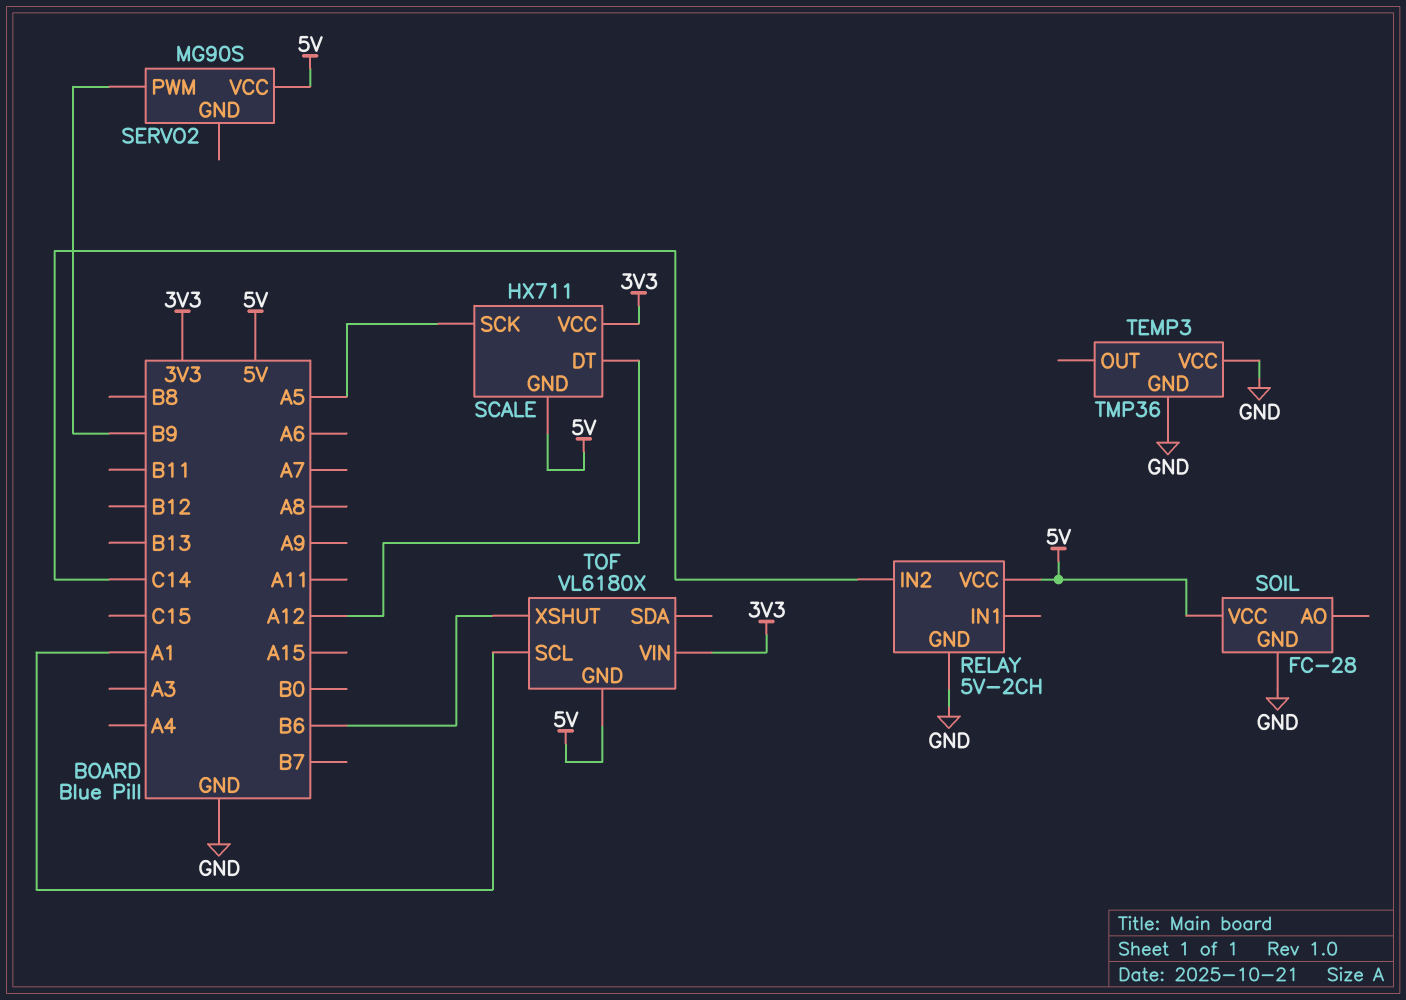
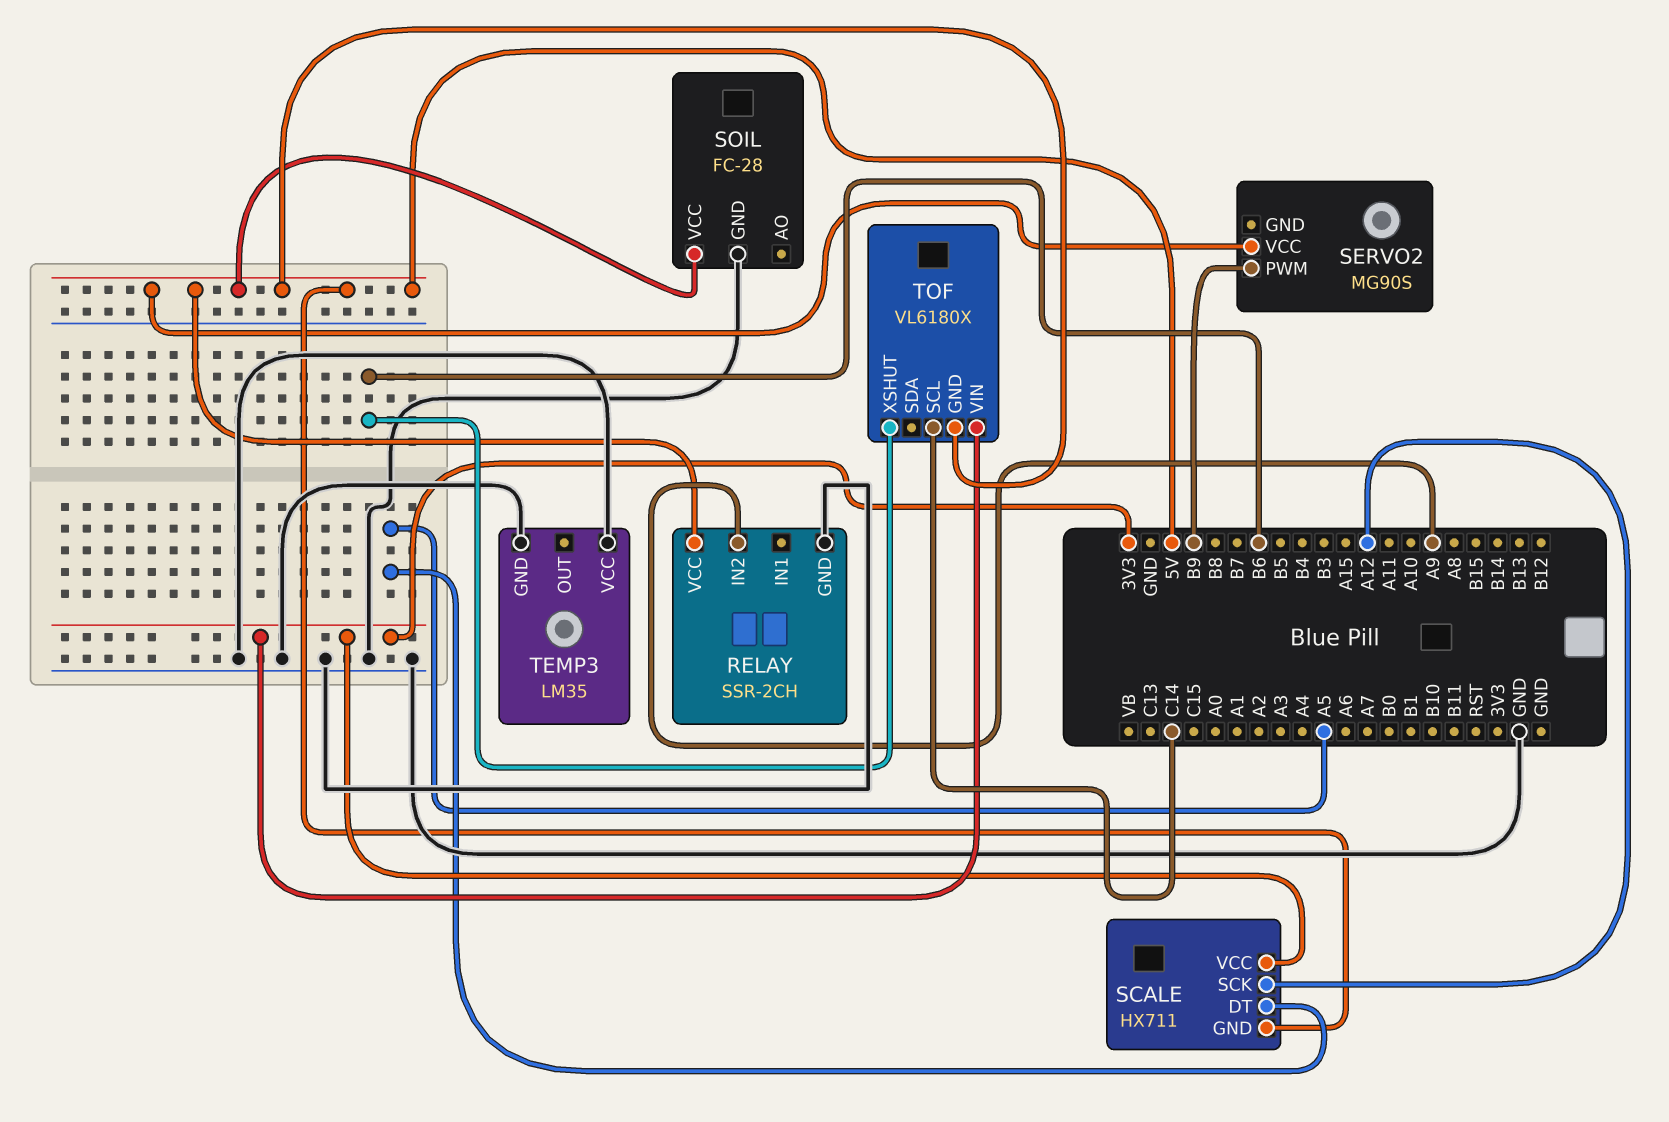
RELAY: 5V-2CH -> SSR-2CH
RELAY pin IN2: C14 -> A9
SCALE pin DT: A12 -> A5
SCALE pin SCK: A5 -> A12
TEMP3: TMP36 -> LM35
TOF pin SCL: A1 -> C14

